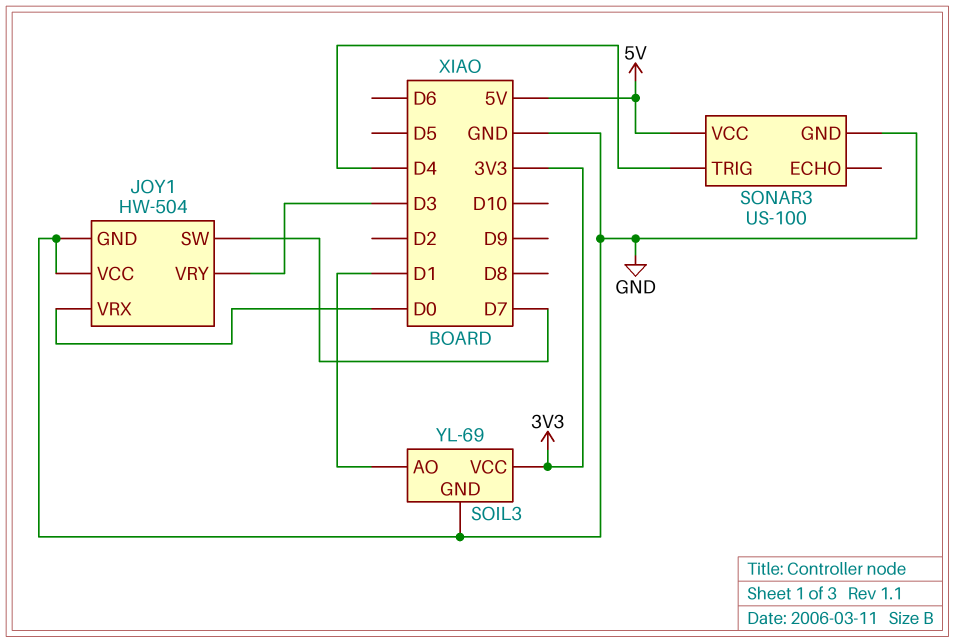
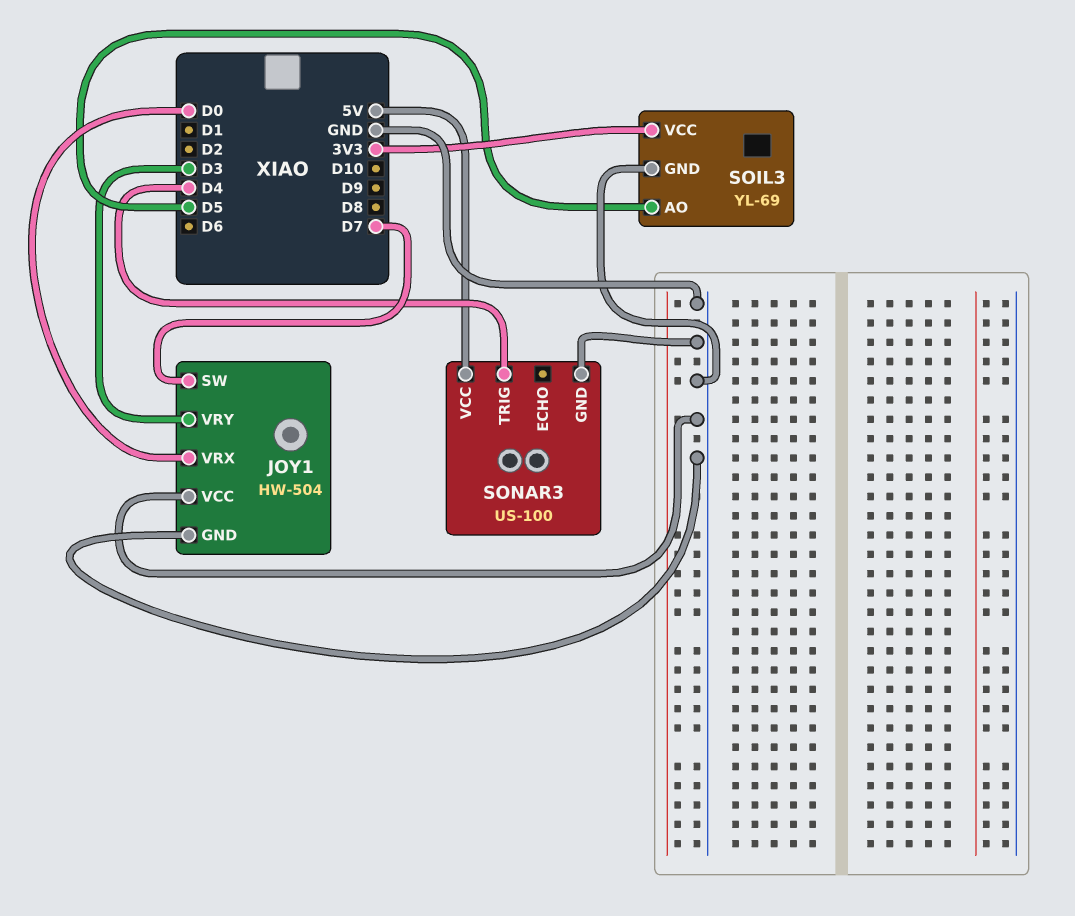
SOIL3 pin AO: D1 -> D5

